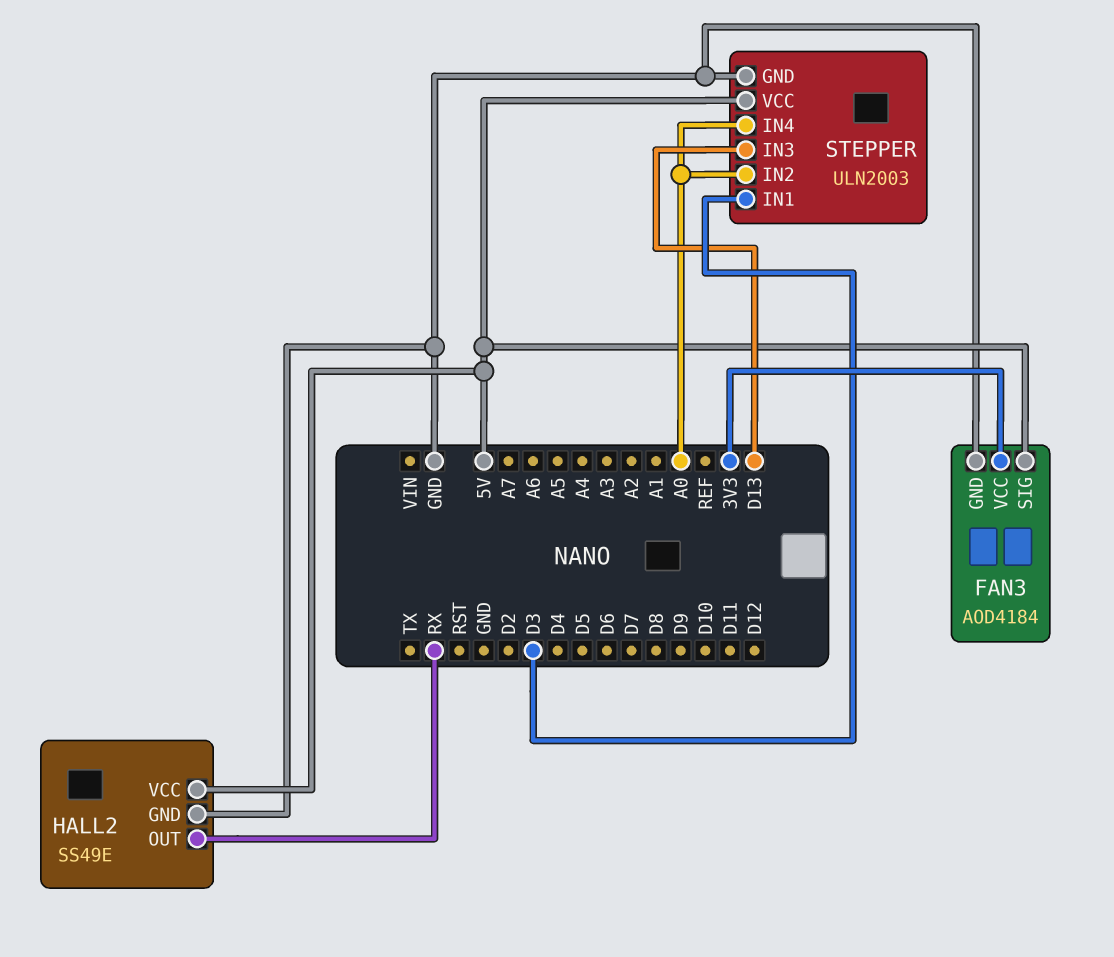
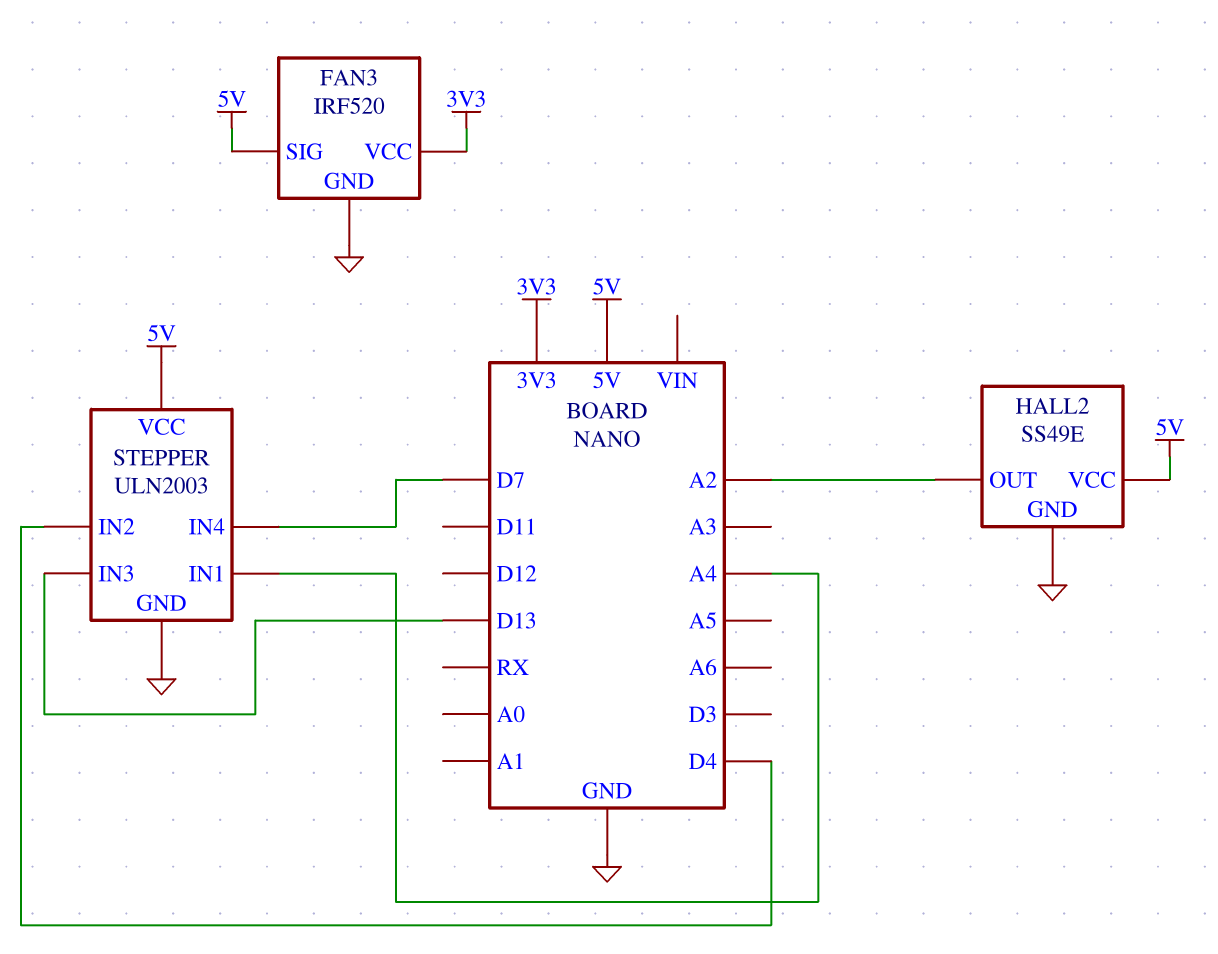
FAN3: AOD4184 -> IRF520
HALL2 pin OUT: RX -> A2
STEPPER pin IN1: D3 -> A4
STEPPER pin IN2: A0 -> D4
STEPPER pin IN4: A0 -> D7

